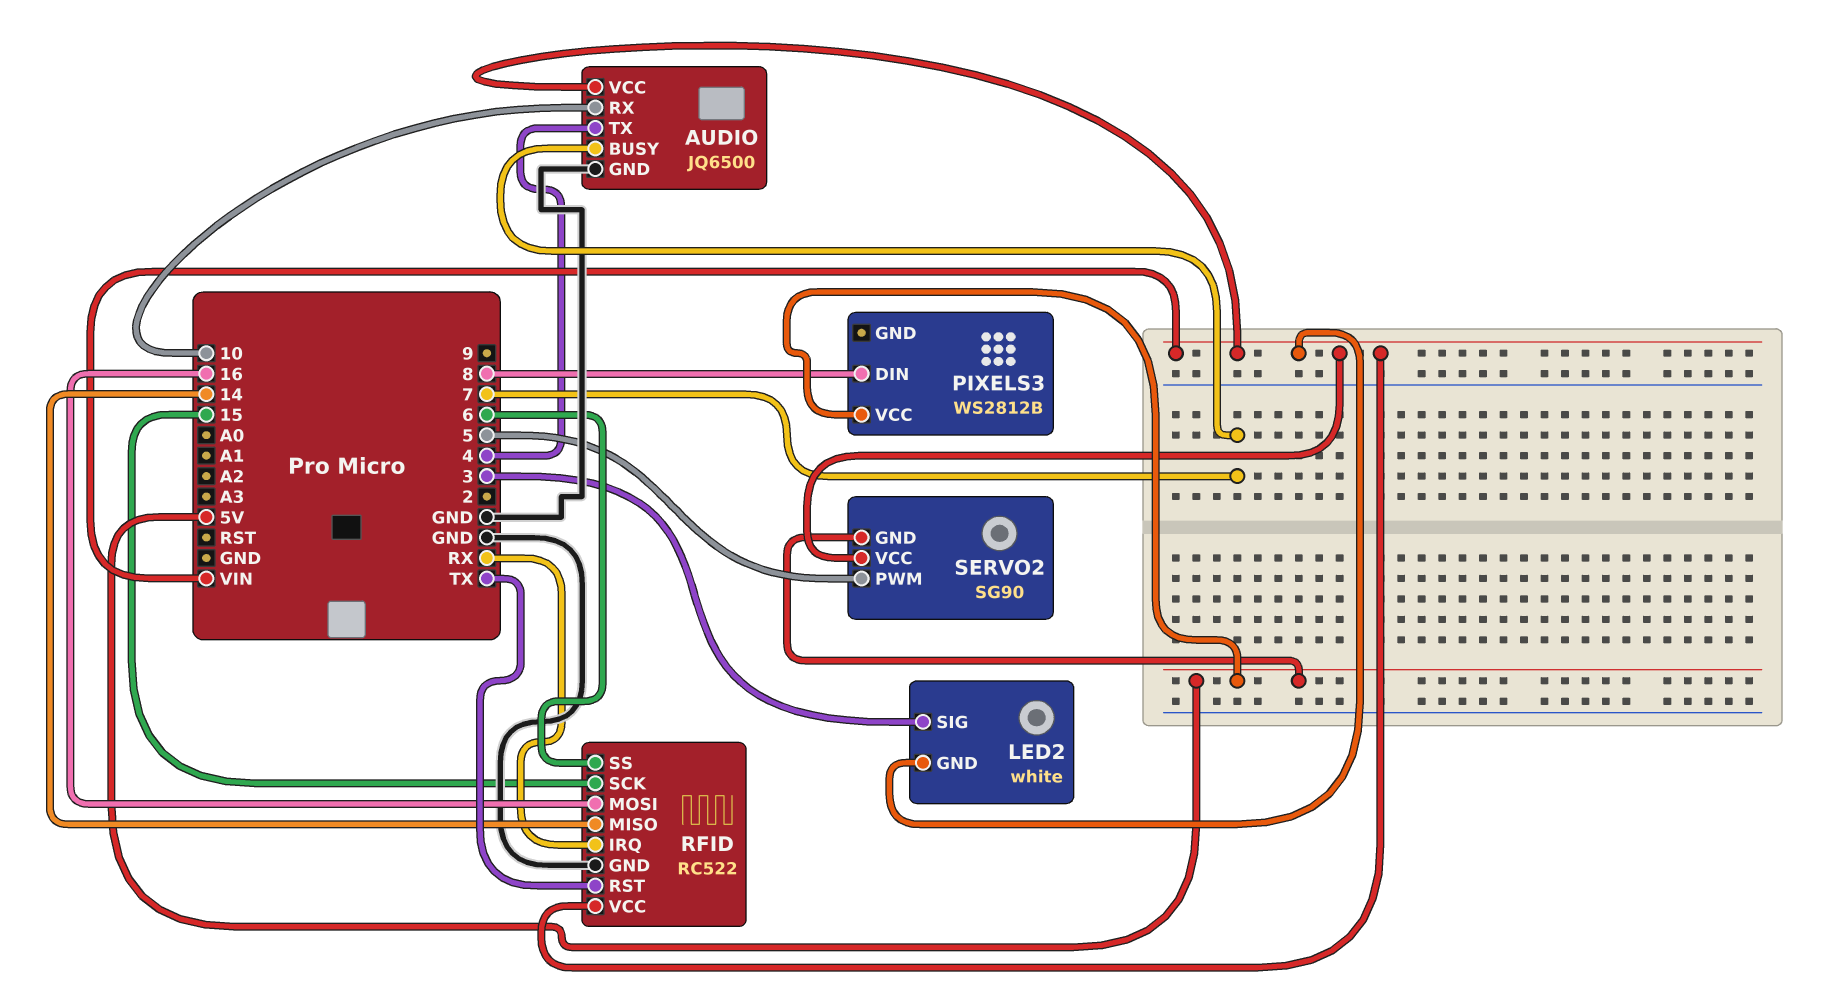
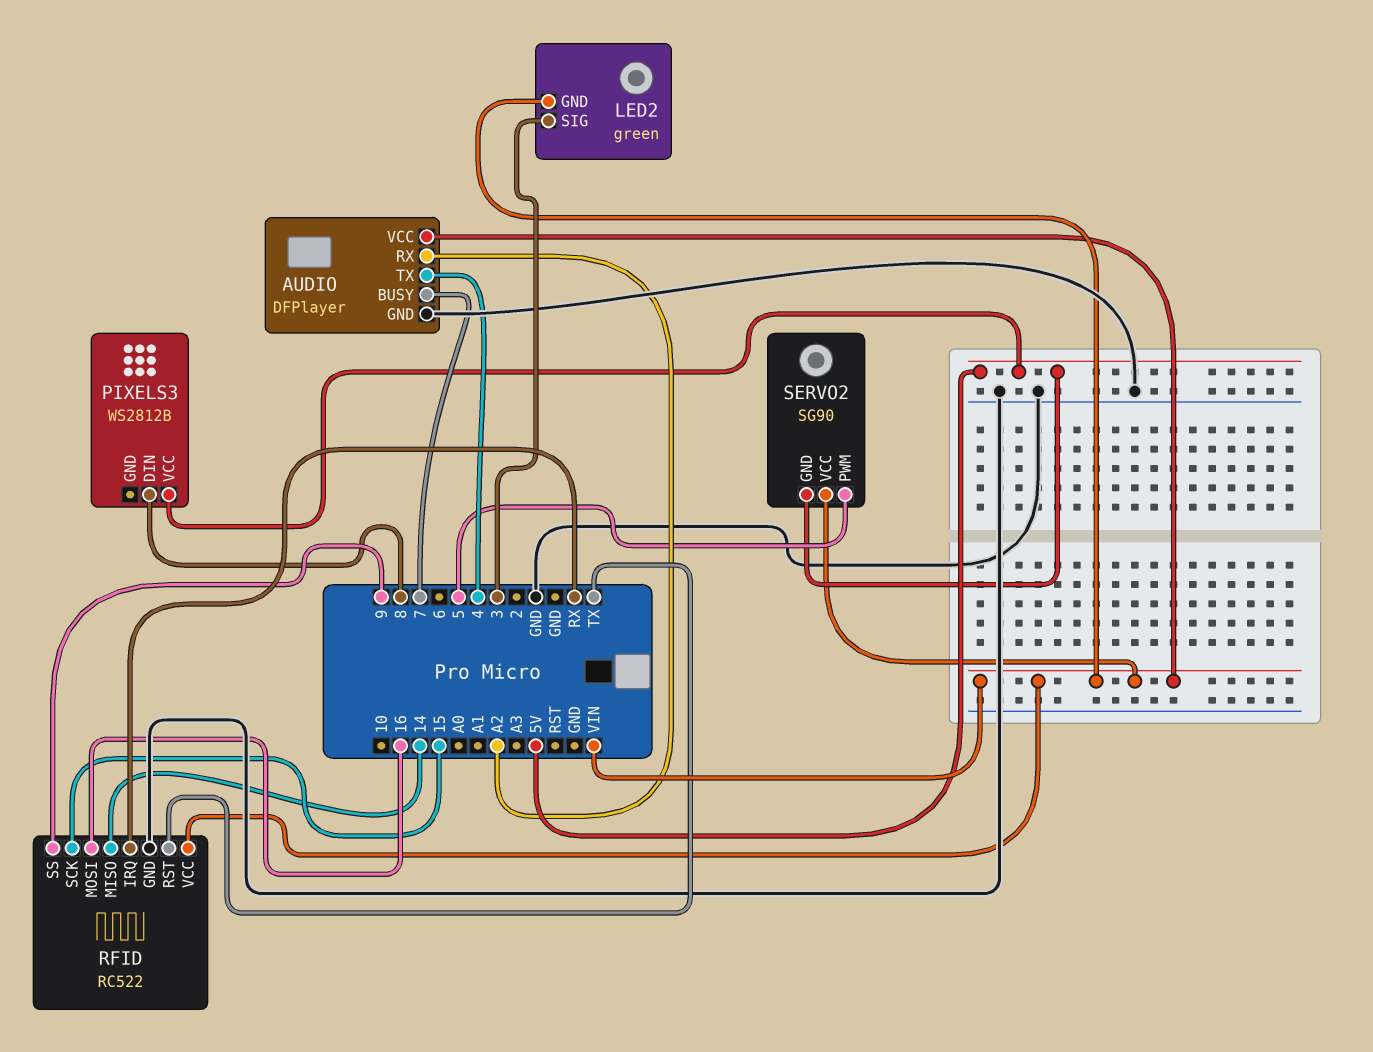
AUDIO: JQ6500 -> DFPlayer
AUDIO pin RX: 10 -> A2
LED2: white -> green
RFID pin SS: 6 -> 9

